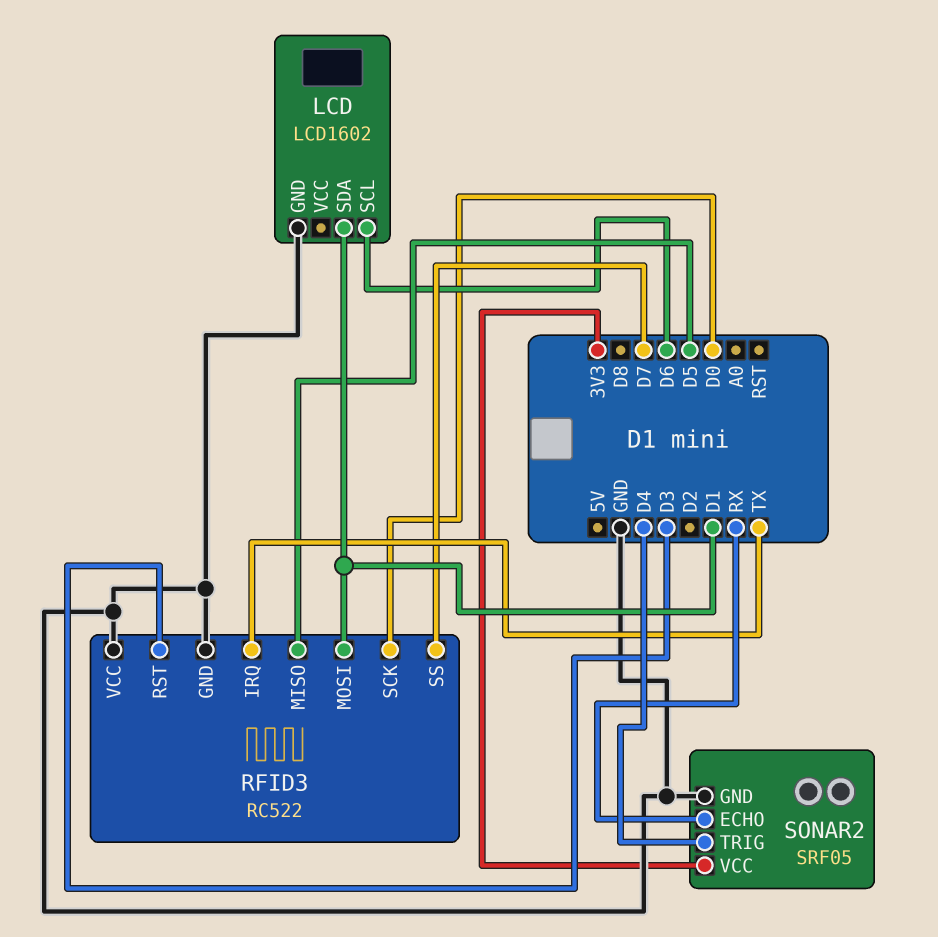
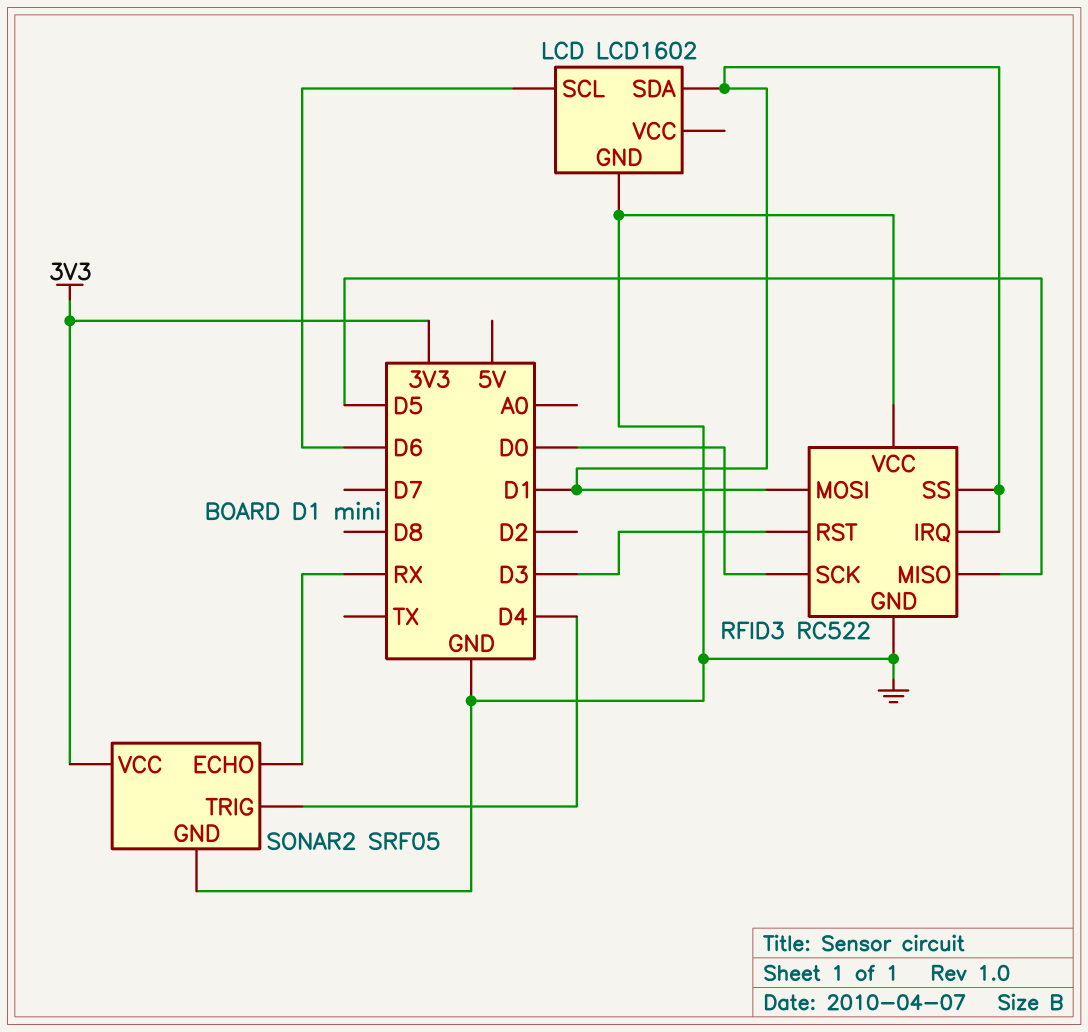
RFID3 pin IRQ: TX -> D1
RFID3 pin SS: D7 -> D1

